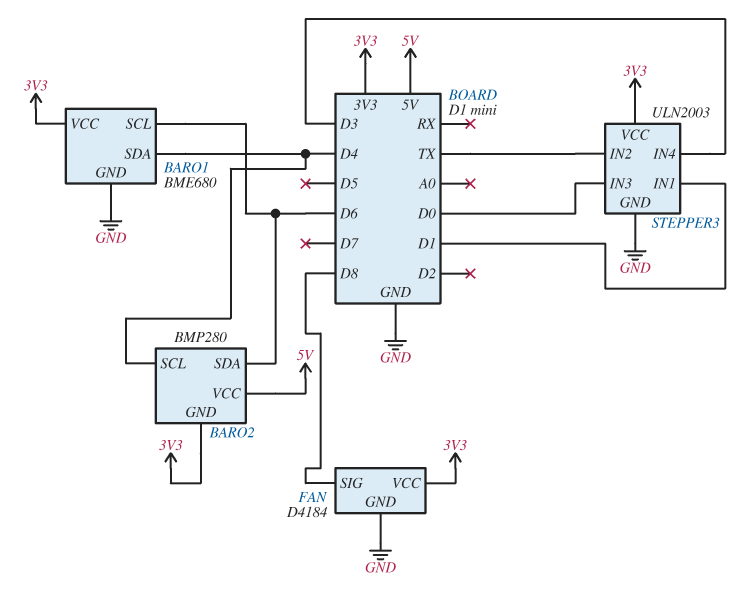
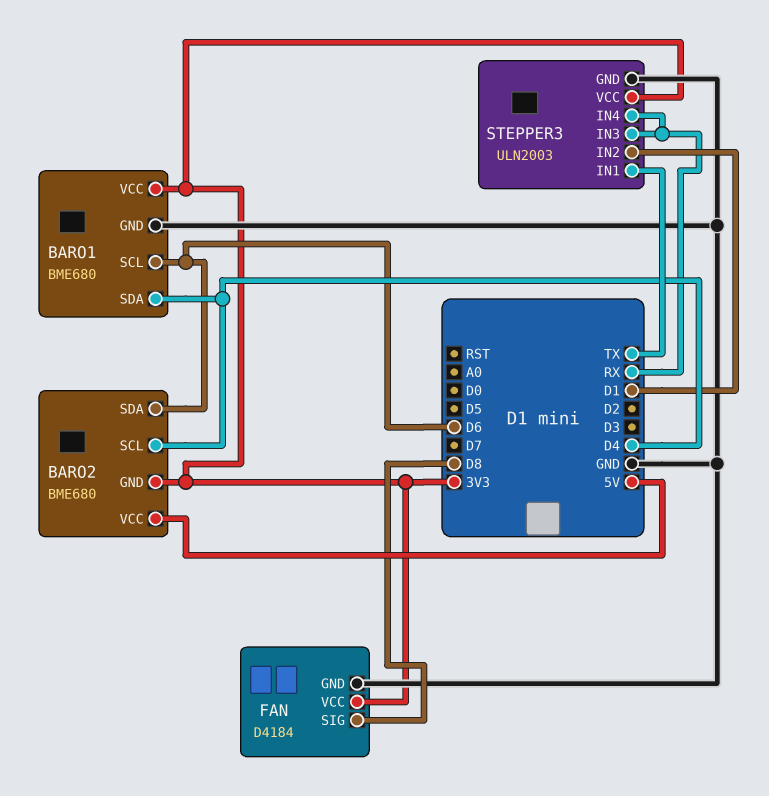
BARO2: BMP280 -> BME680
STEPPER3 pin IN1: D1 -> TX
STEPPER3 pin IN2: TX -> D1
STEPPER3 pin IN3: D0 -> RX
STEPPER3 pin IN4: D3 -> RX

